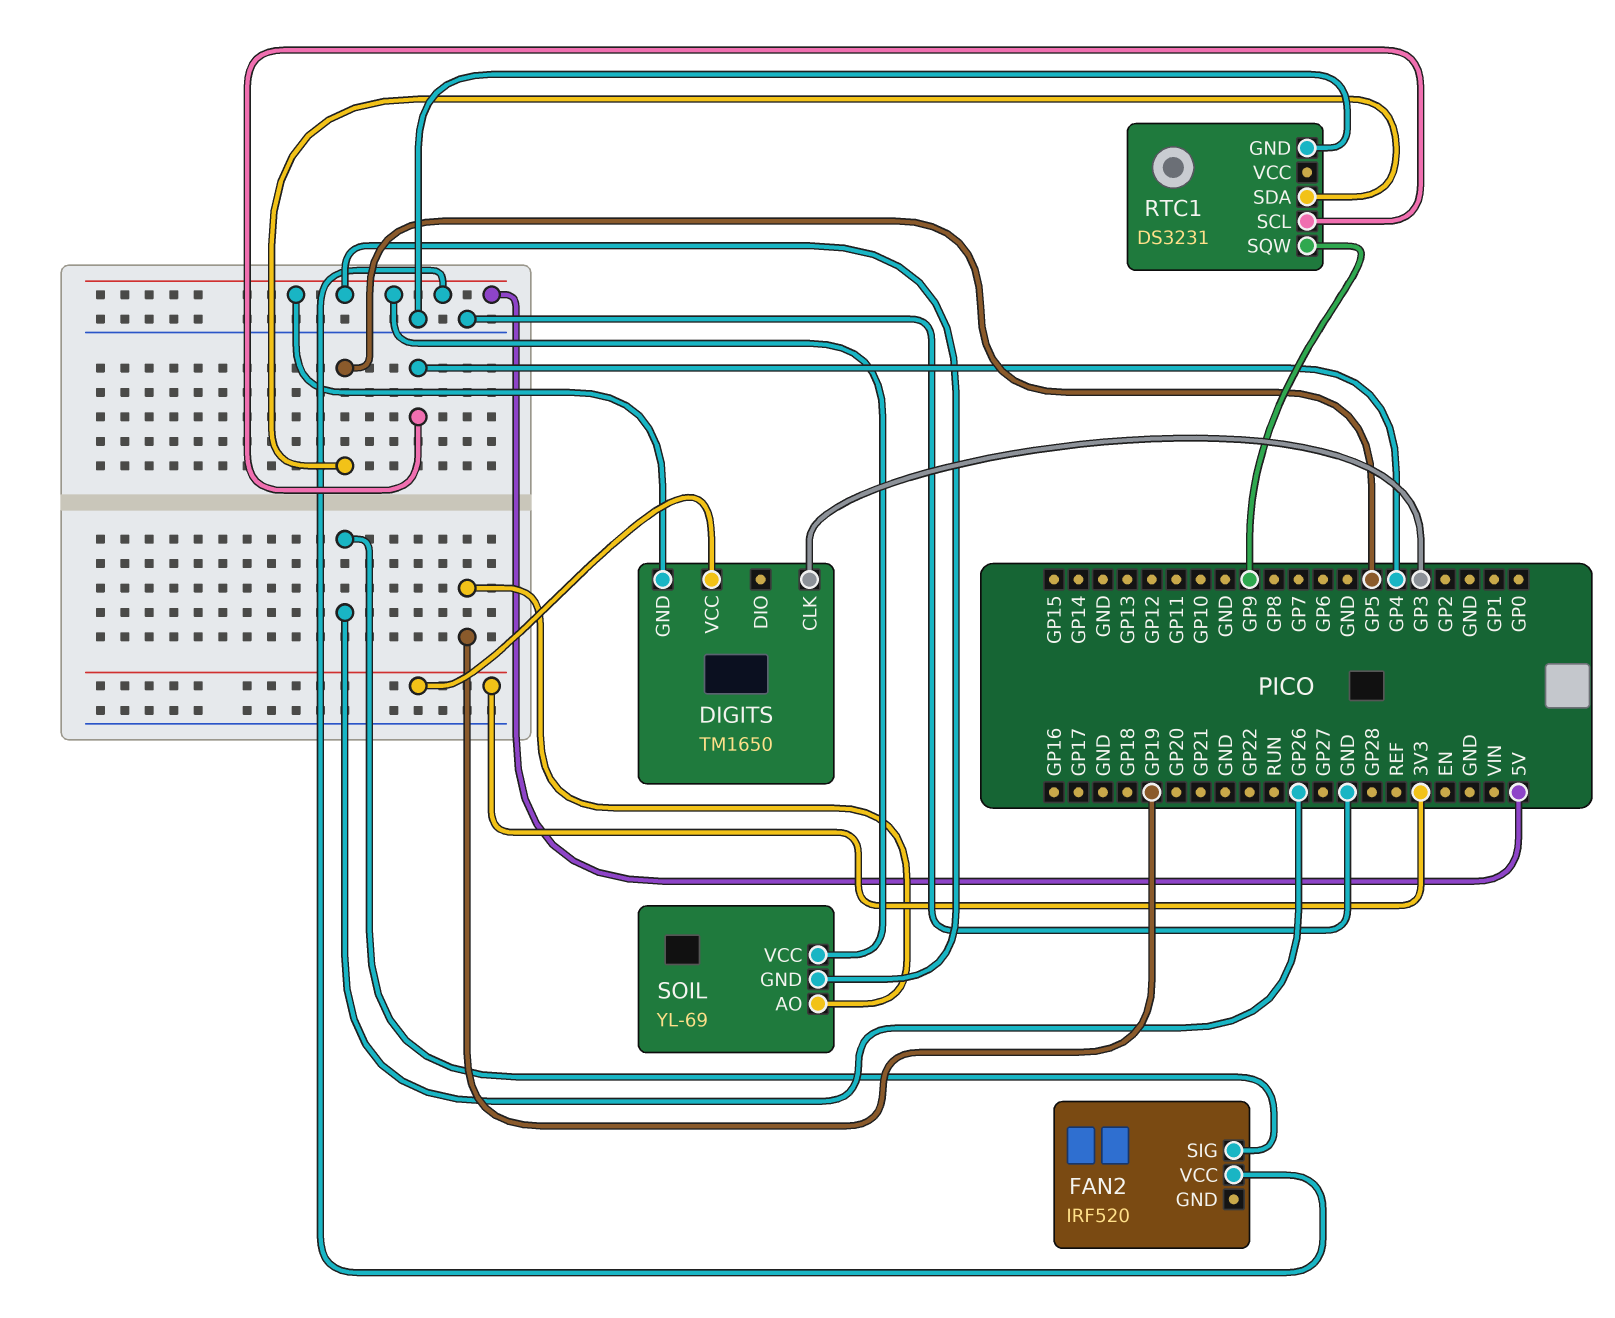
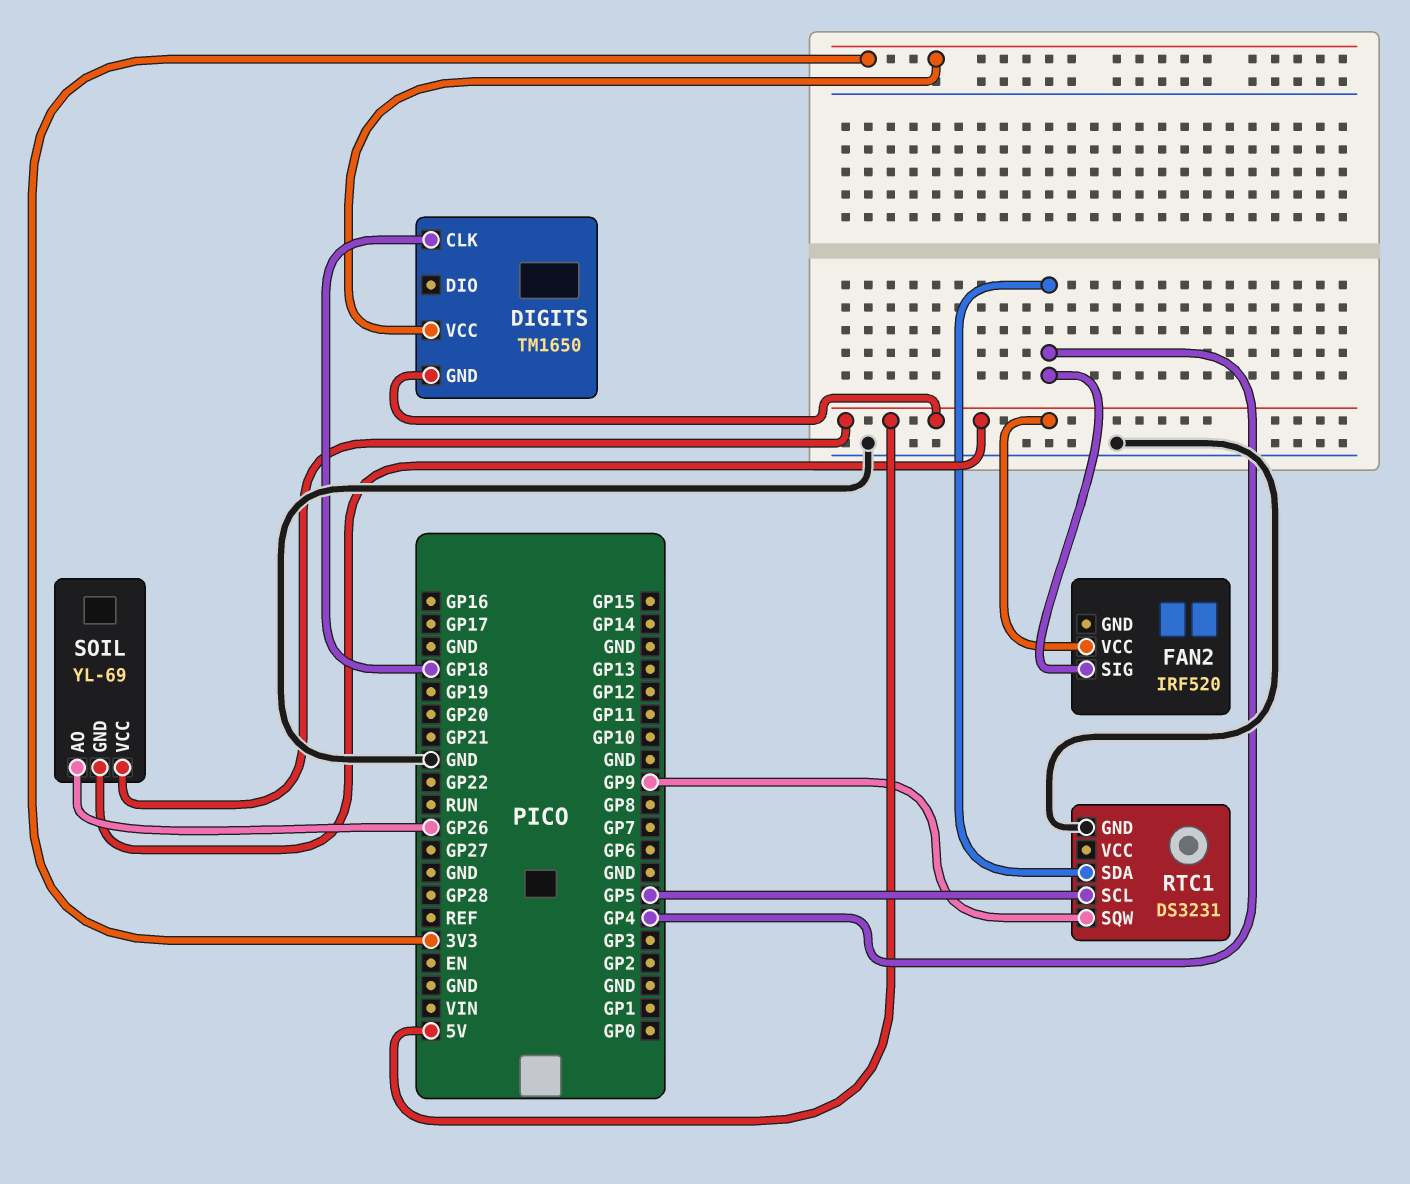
DIGITS pin CLK: GP3 -> GP18
FAN2 pin SIG: GP26 -> GP4
RTC1 pin SCL: GP4 -> GP5
RTC1 pin SDA: GP5 -> GP4
SOIL pin AO: GP19 -> GP26

